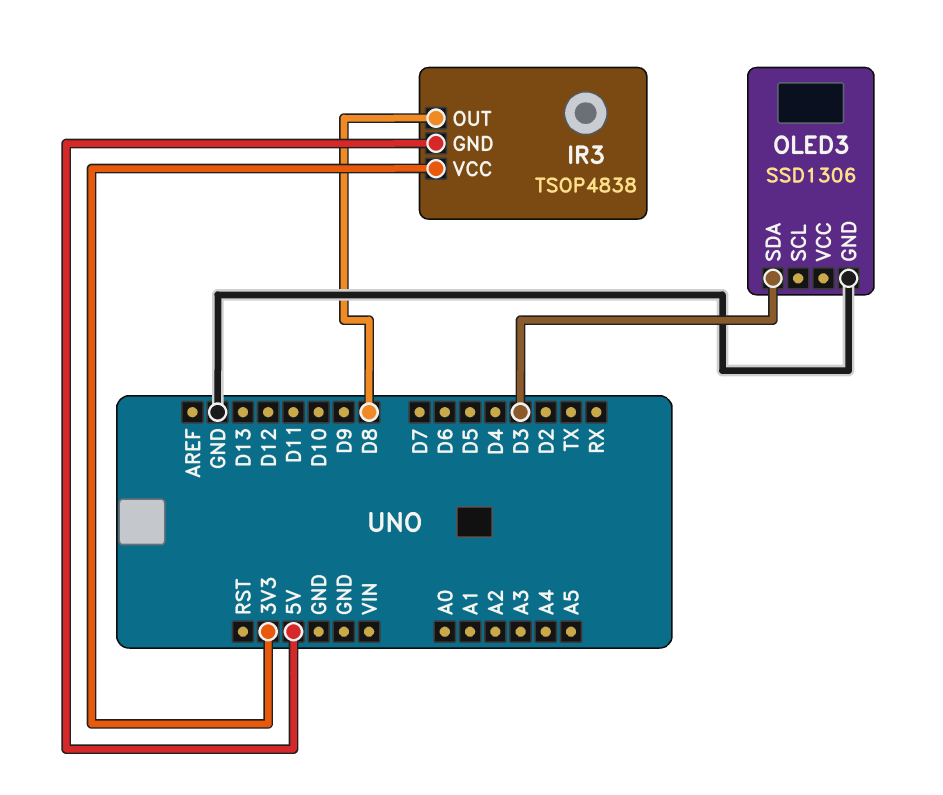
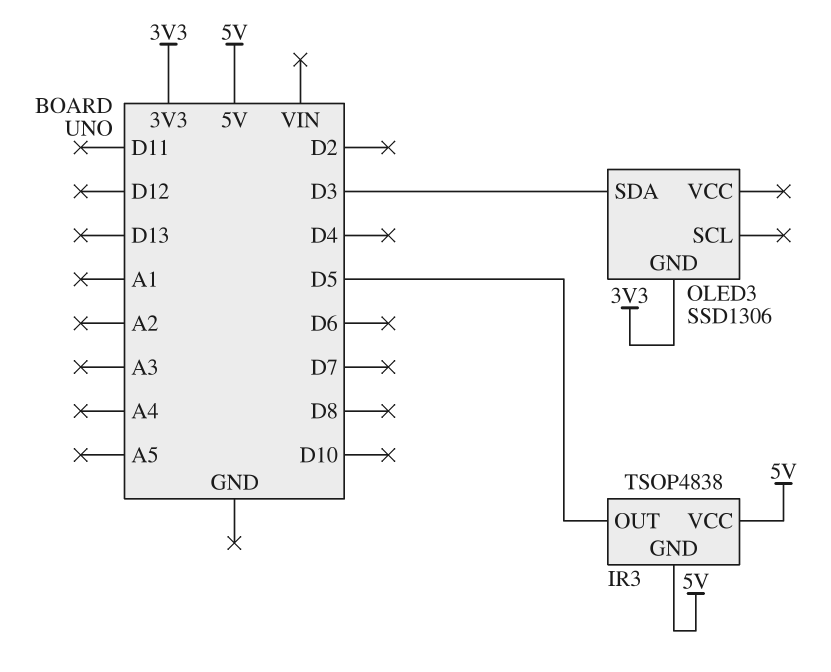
IR3 pin OUT: D8 -> D5
IR3 pin VCC: 3V3 -> 5V
OLED3 pin GND: GND -> 3V3

